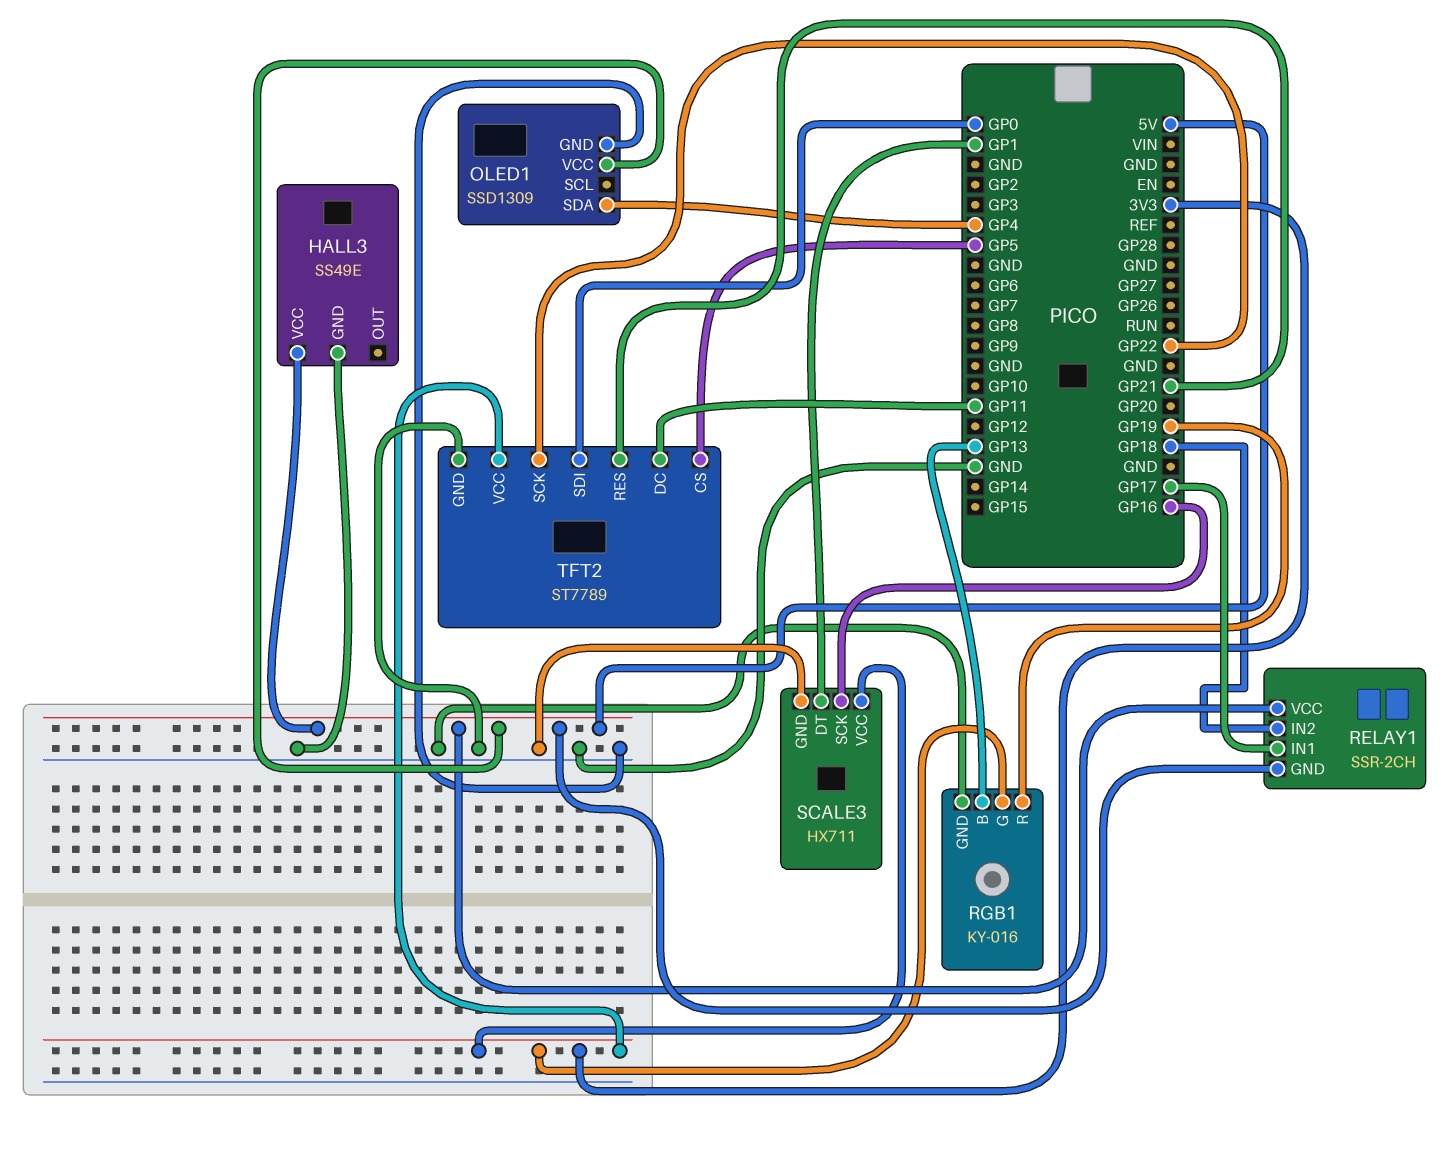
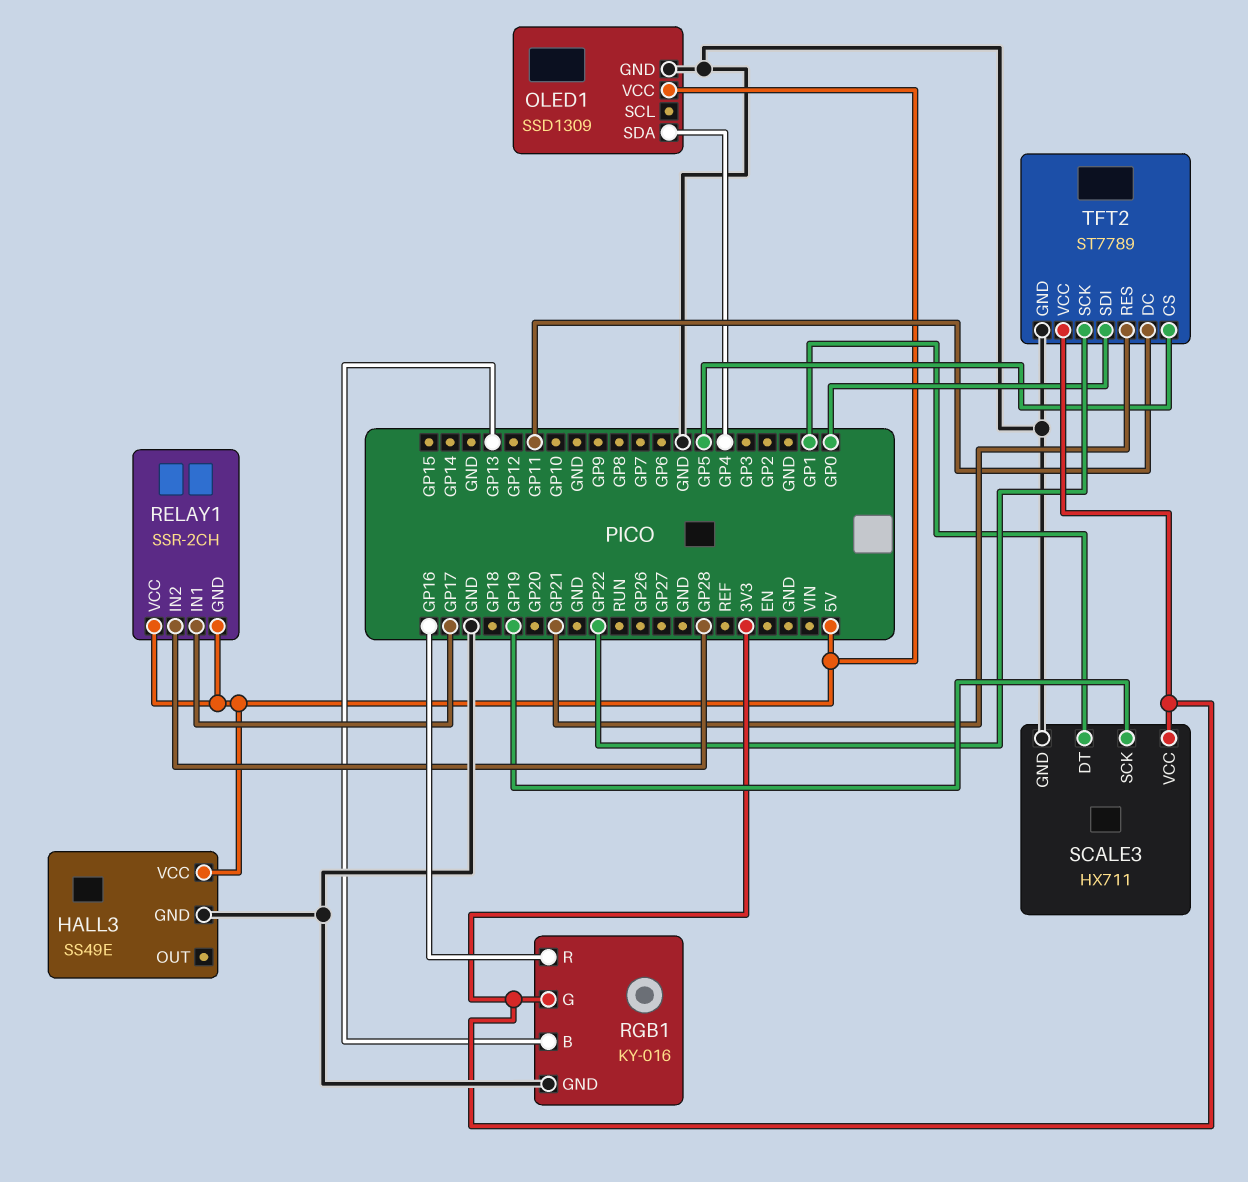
RELAY1 pin IN2: GP18 -> GP28
RGB1 pin R: GP19 -> GP16
SCALE3 pin SCK: GP16 -> GP19

